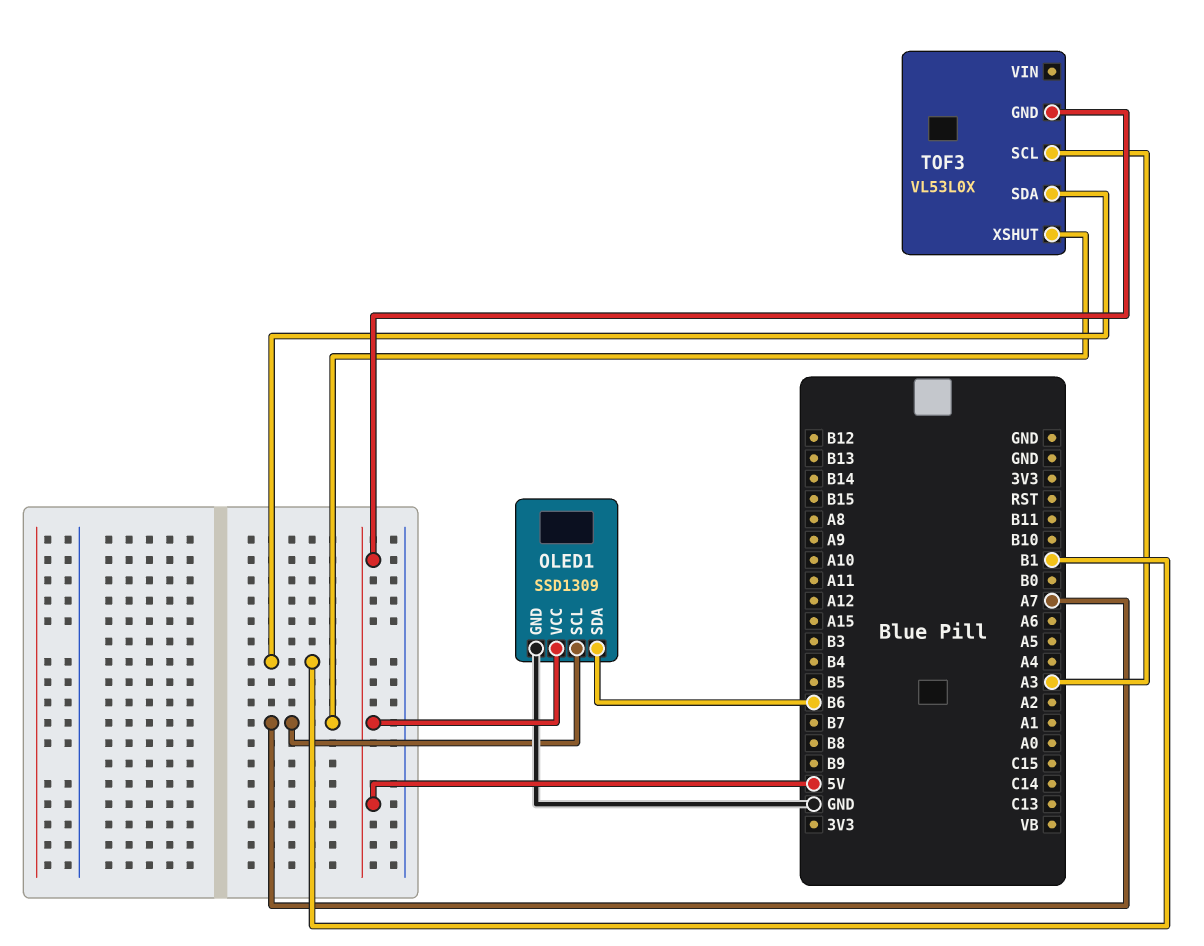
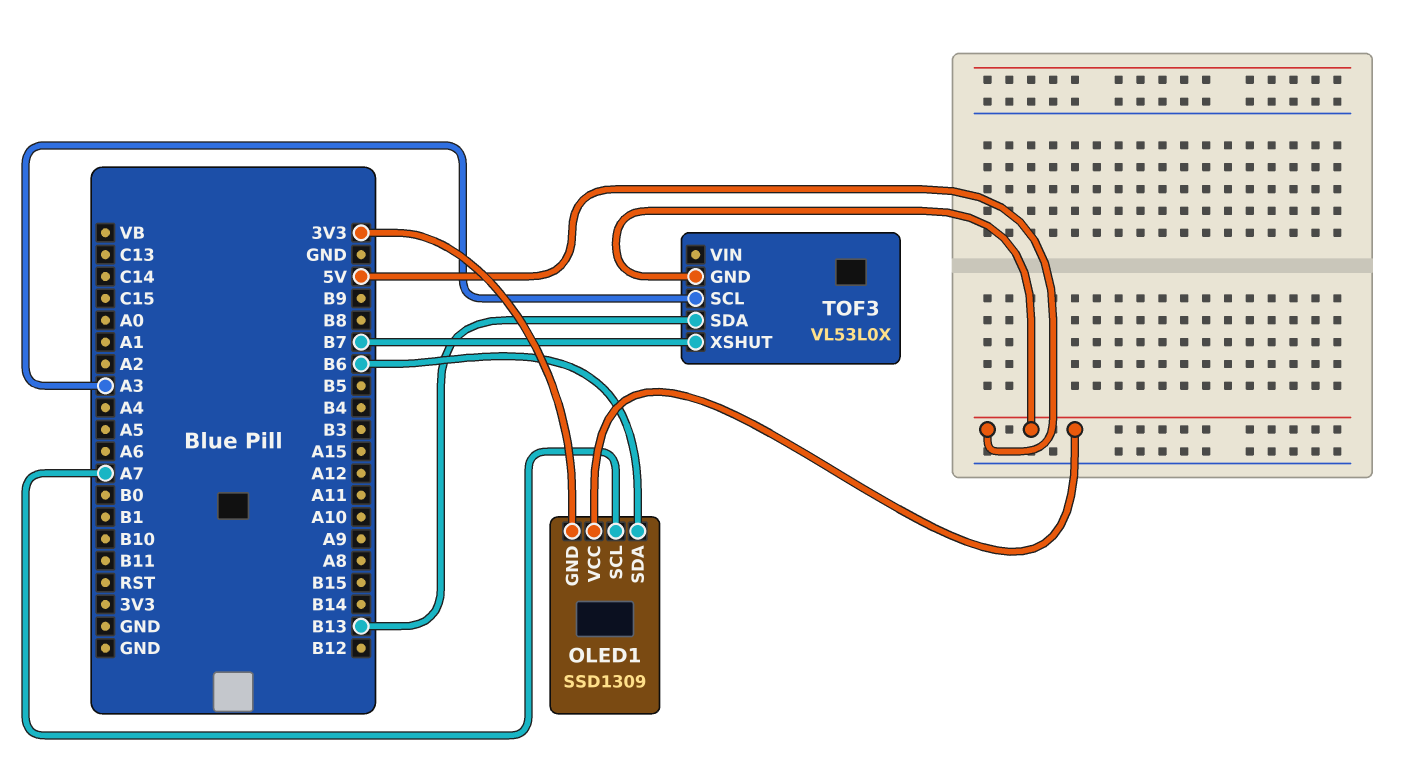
OLED1 pin GND: GND -> 3V3
TOF3 pin SDA: B1 -> B13
TOF3 pin XSHUT: A7 -> B7

